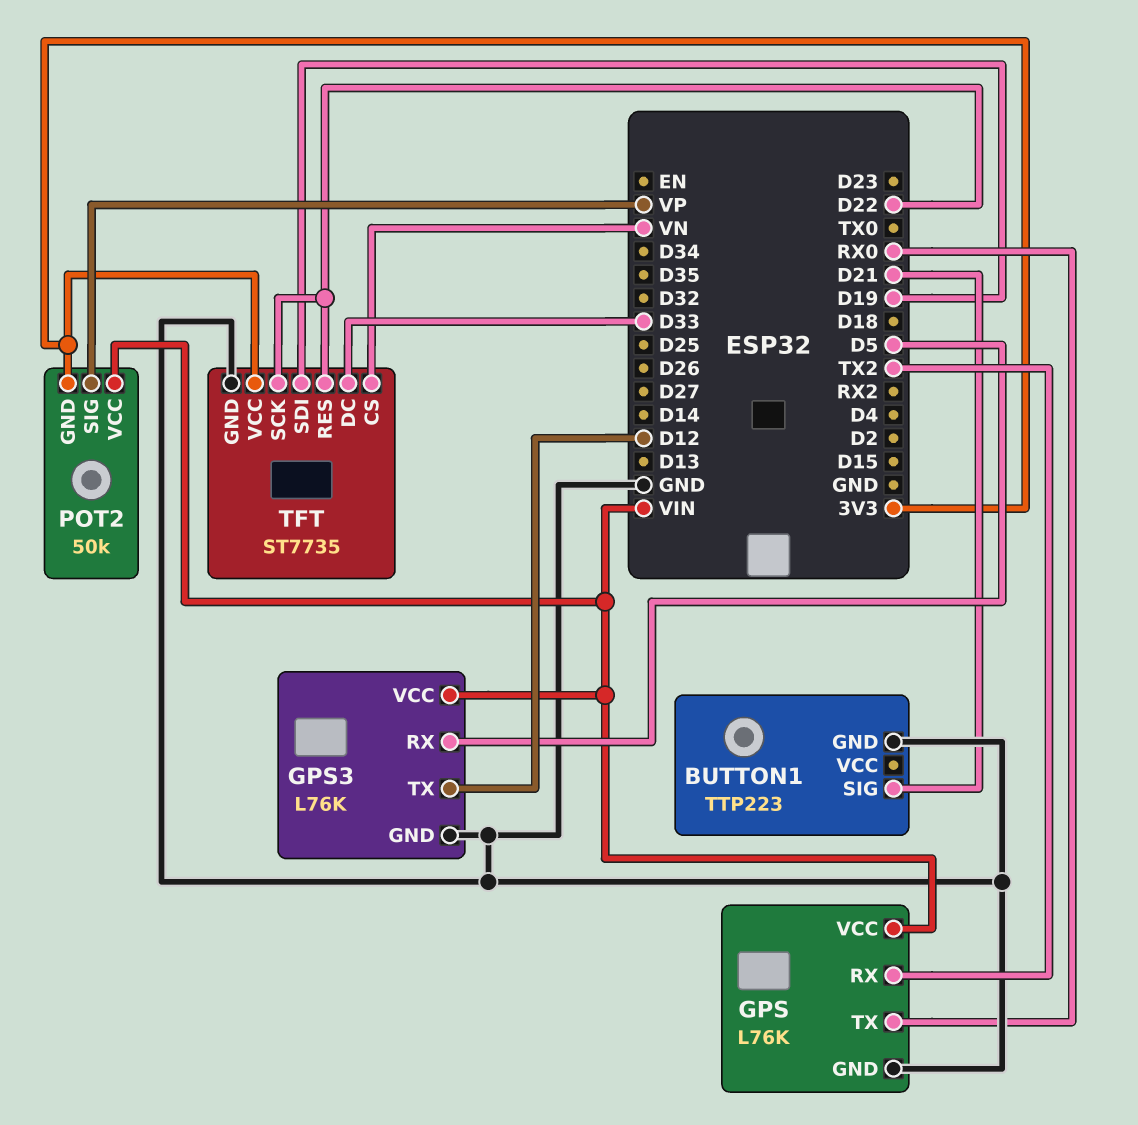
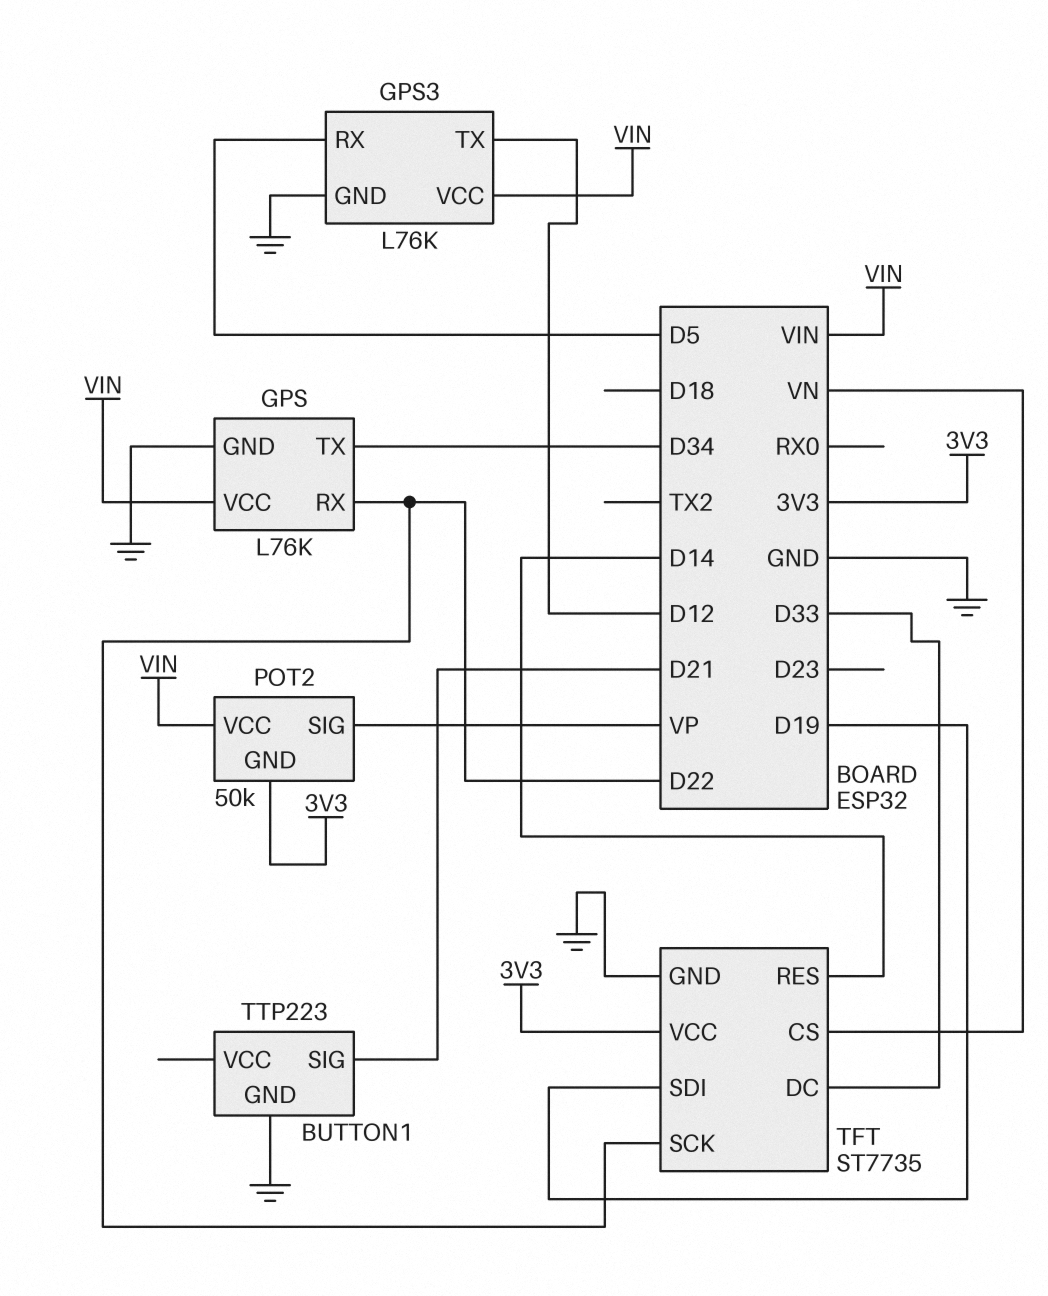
GPS pin RX: TX2 -> D22
GPS pin TX: RX0 -> D34
TFT pin RES: D22 -> D14

